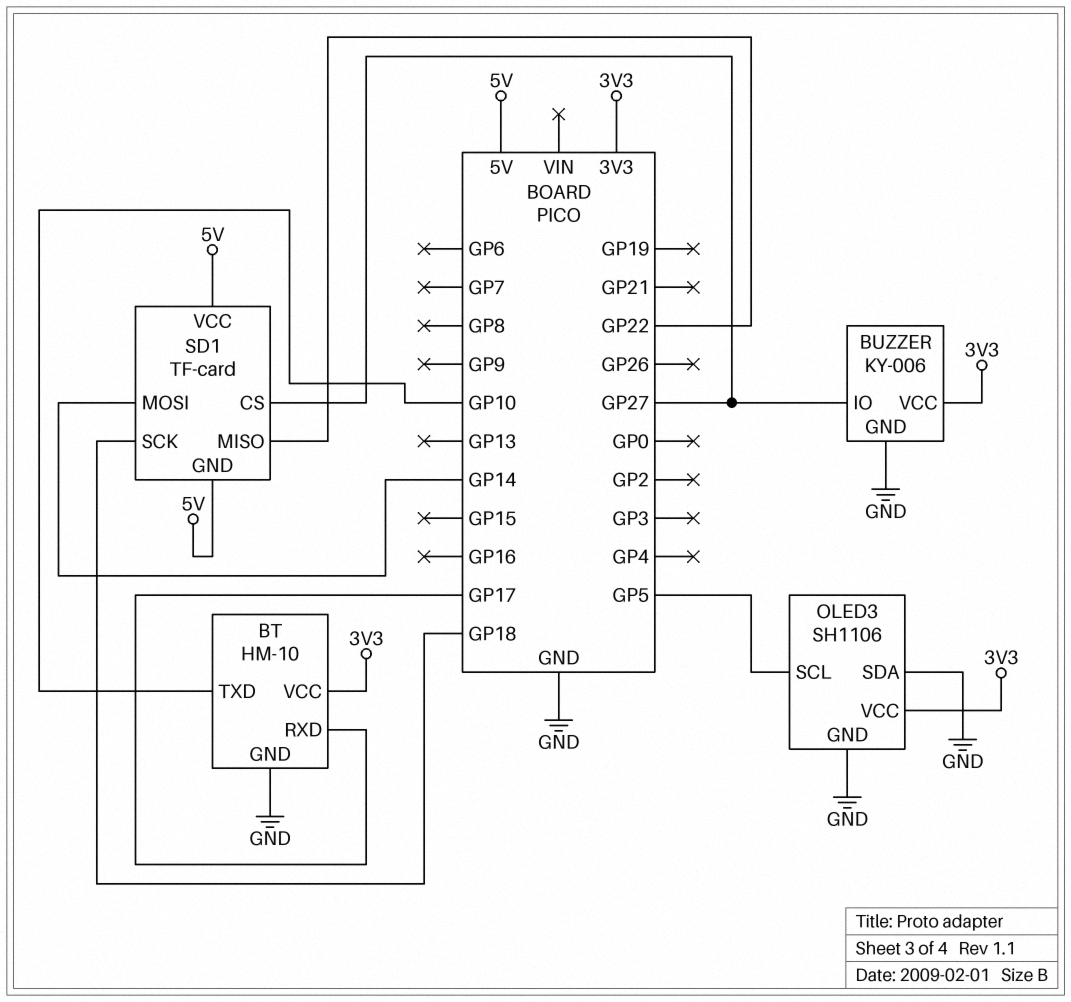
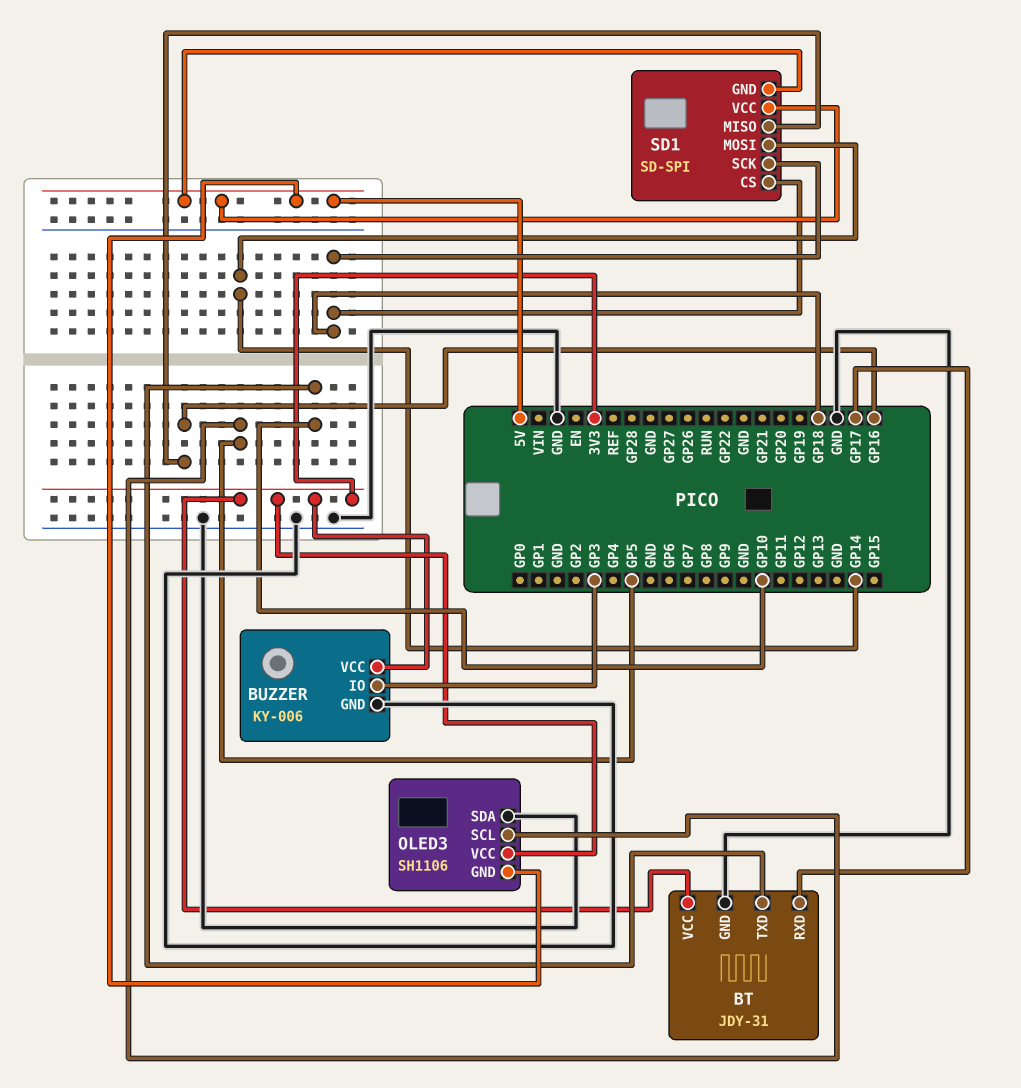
BT: HM-10 -> JDY-31
BUZZER pin IO: GP27 -> GP3
OLED3 pin GND: GND -> 5V
SD1: TF-card -> SD-SPI
SD1 pin CS: GP27 -> GP18
SD1 pin MISO: GP22 -> GP16

